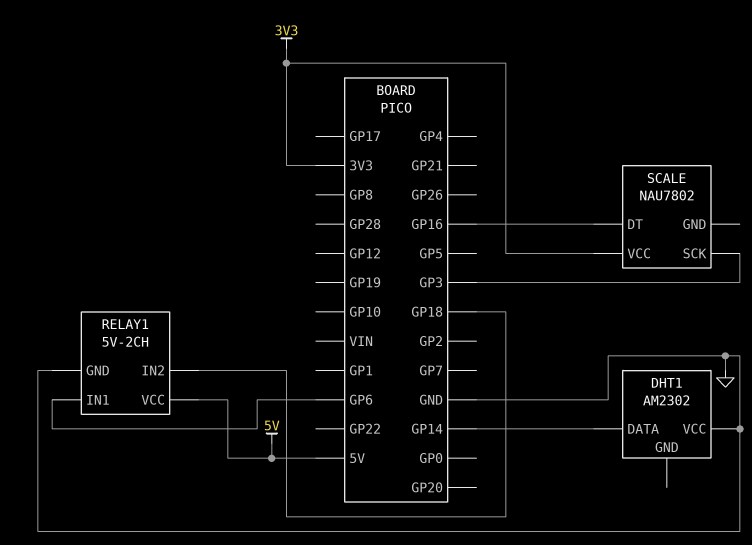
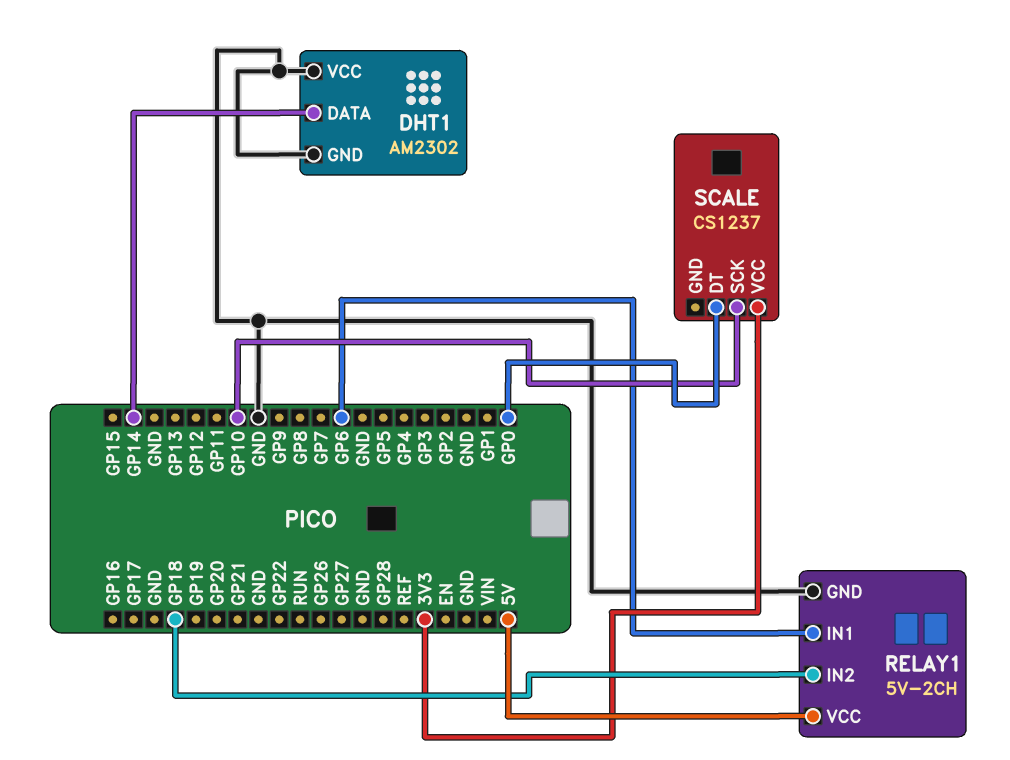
DHT1 pin GND: none -> GND
SCALE: NAU7802 -> CS1237
SCALE pin DT: GP16 -> GP0
SCALE pin SCK: GP3 -> GP10

